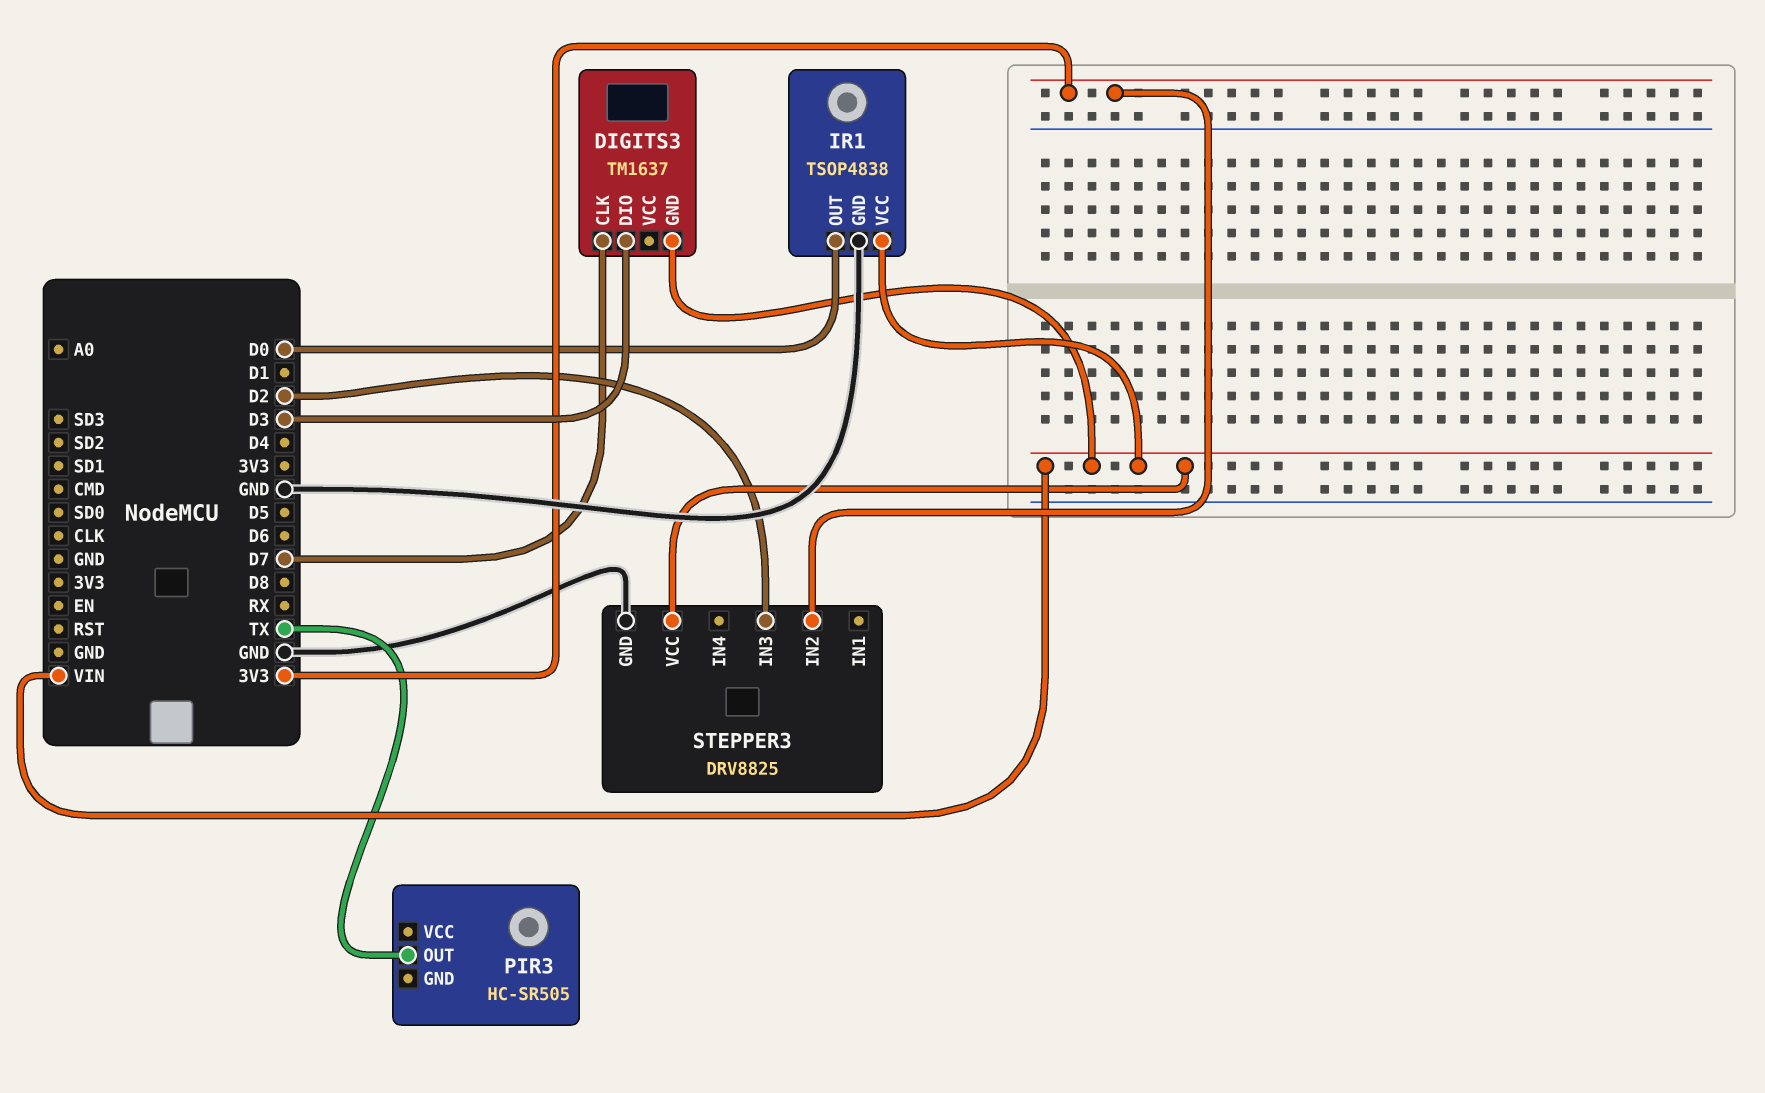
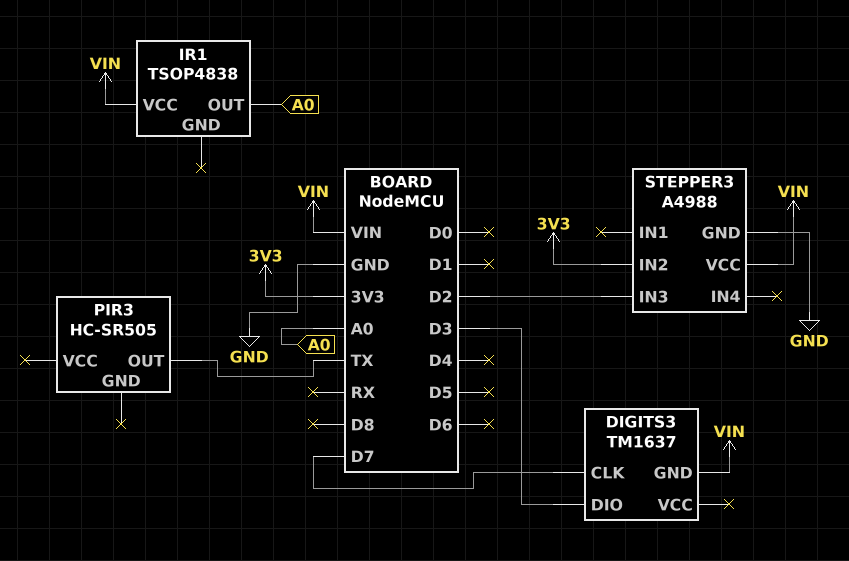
IR1 pin GND: GND -> none
IR1 pin OUT: D0 -> A0
STEPPER3: DRV8825 -> A4988

